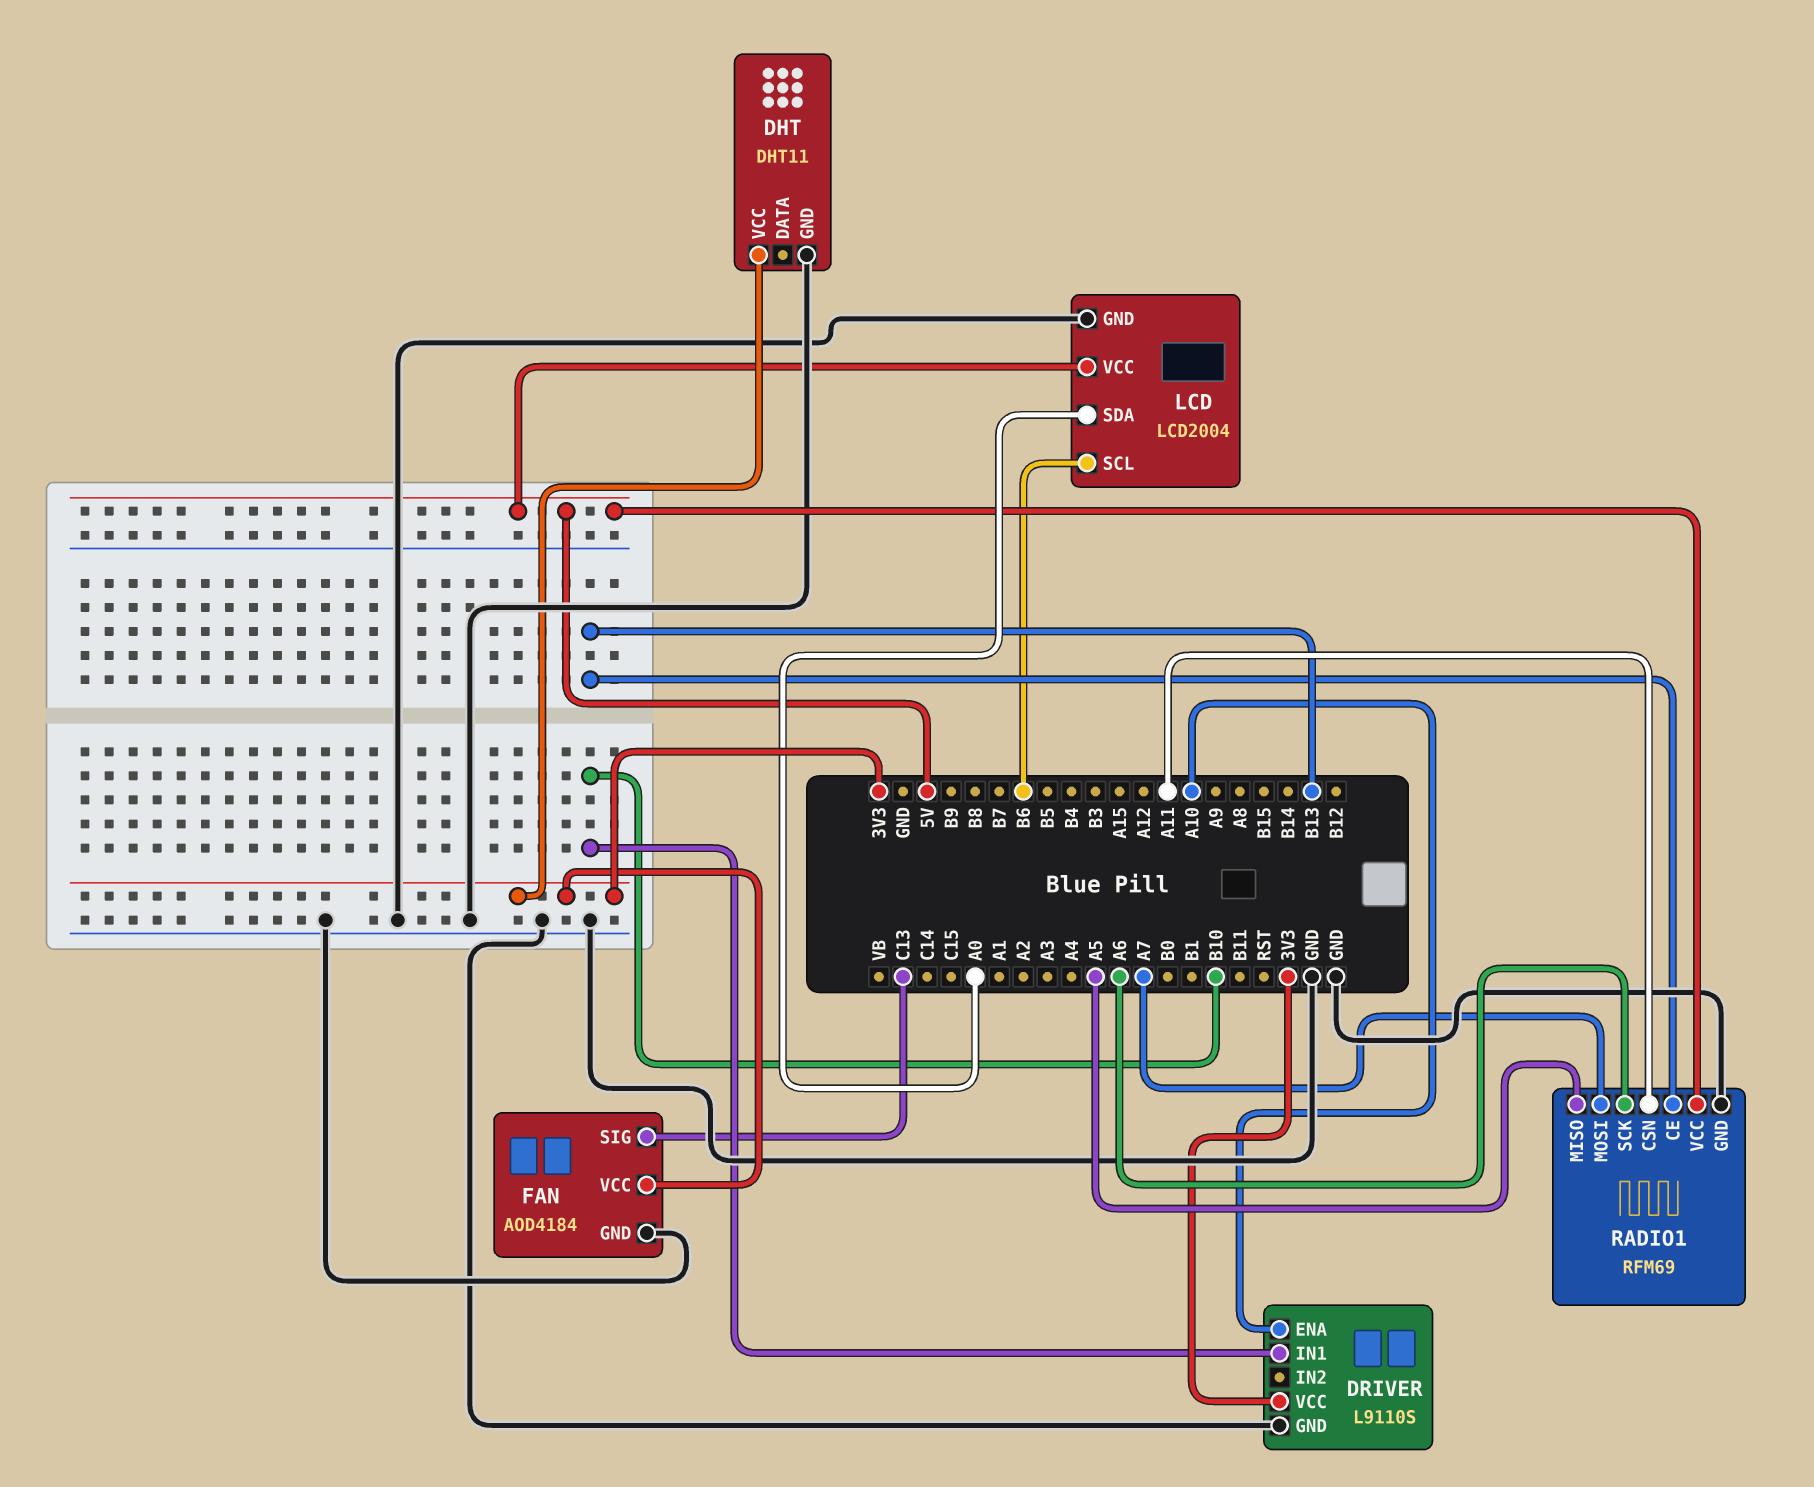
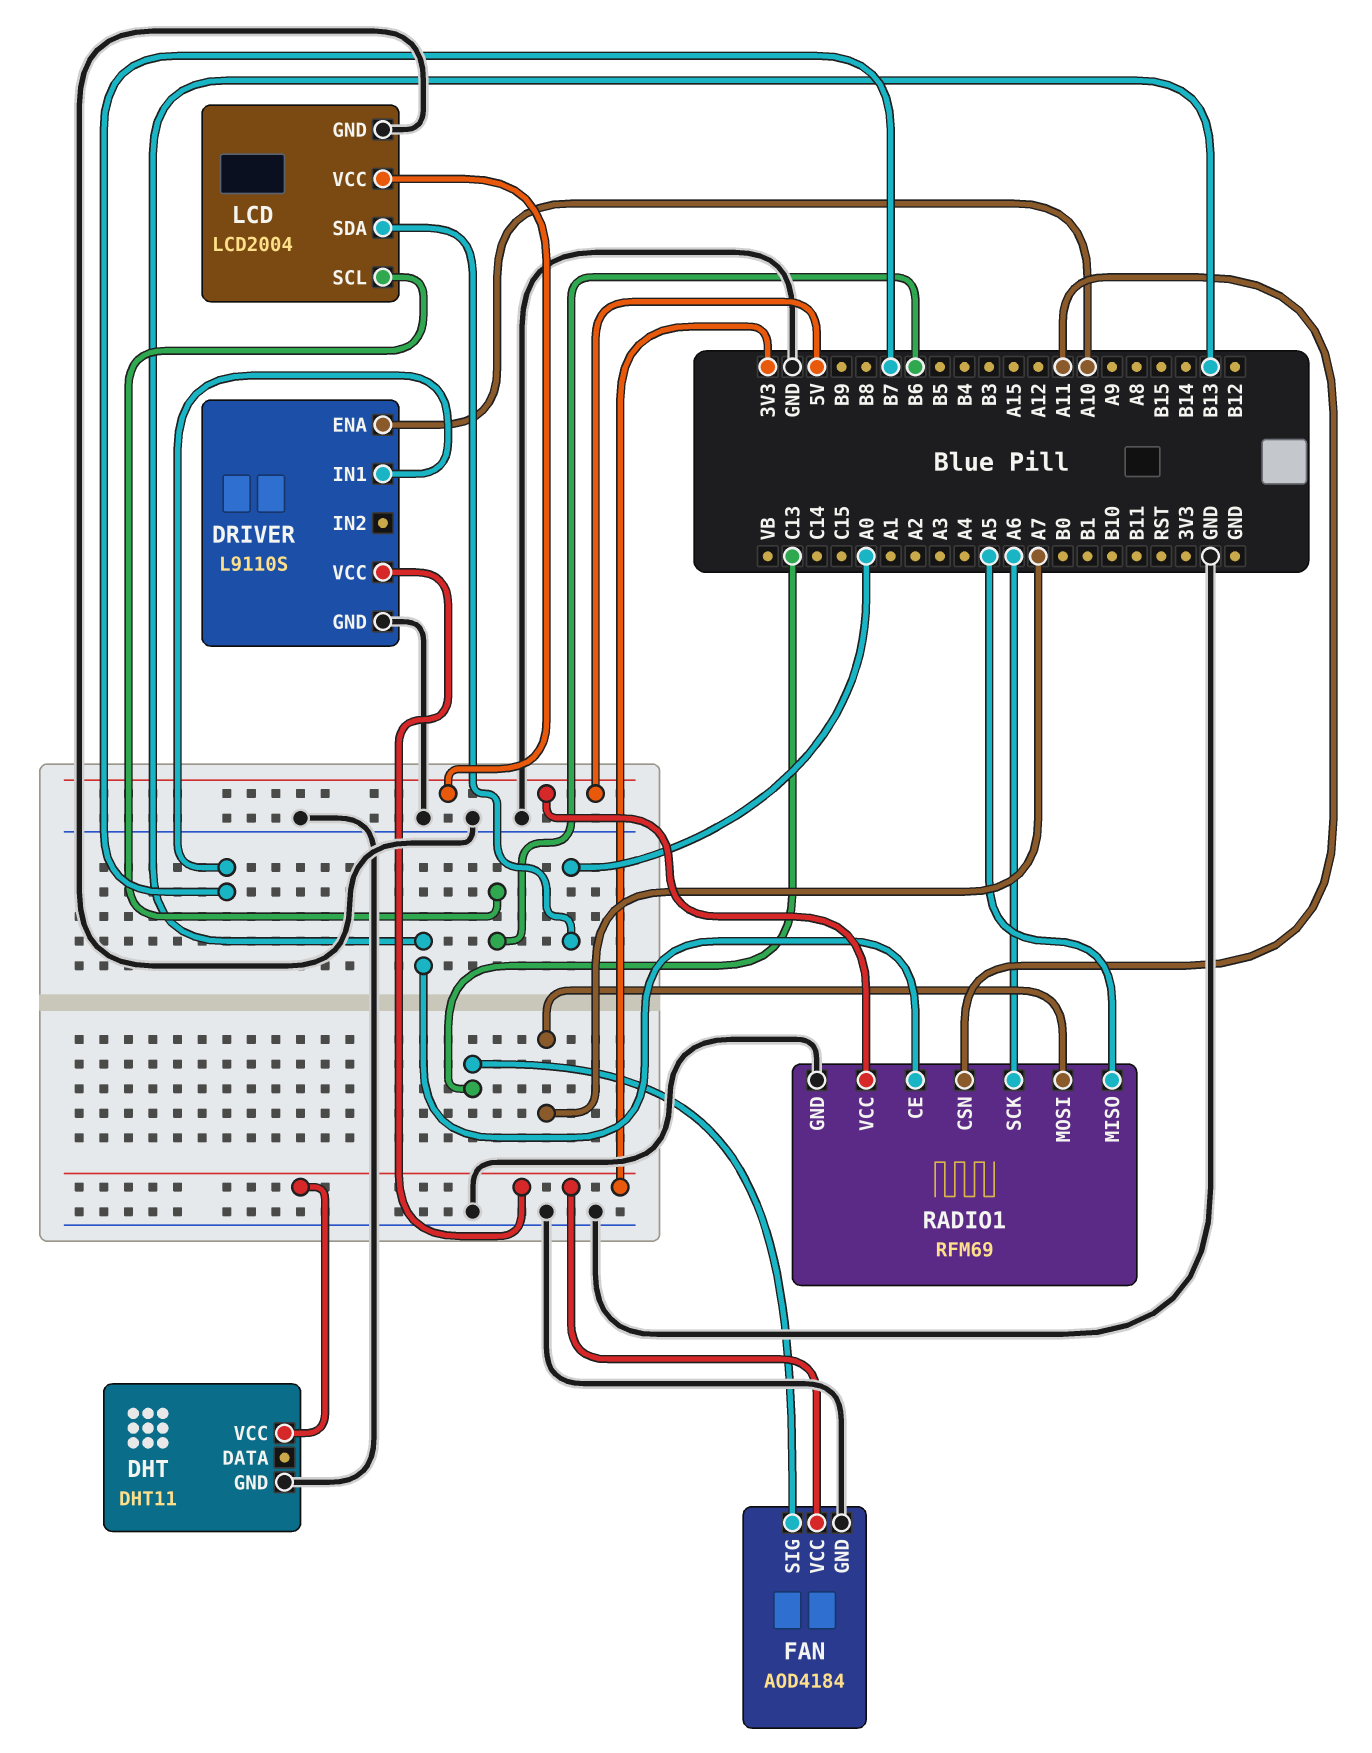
DRIVER pin IN1: B10 -> B7

